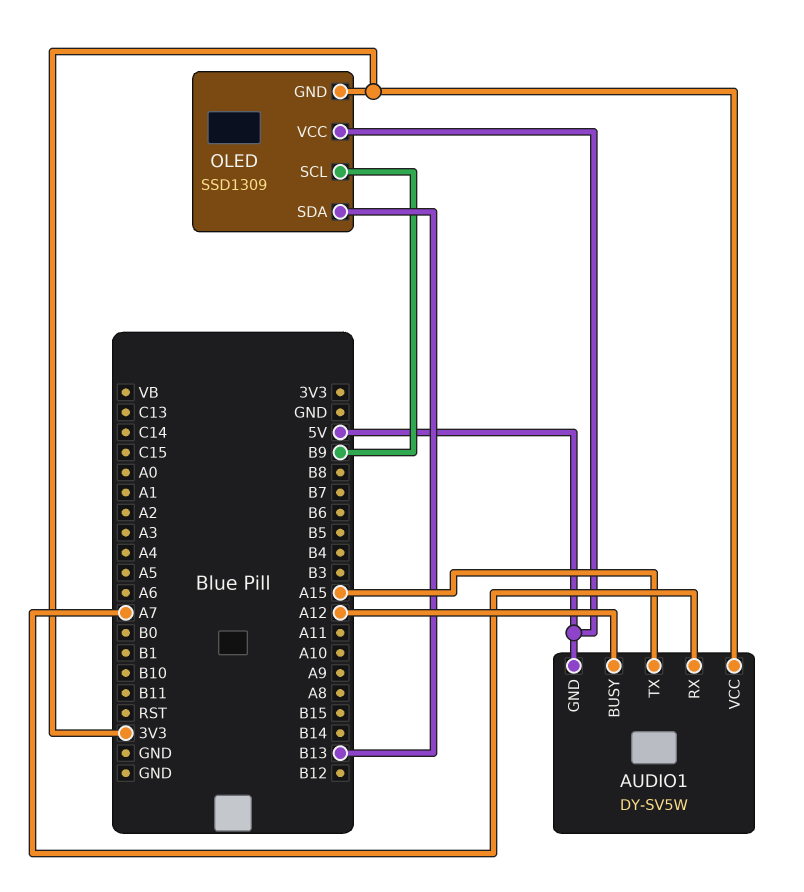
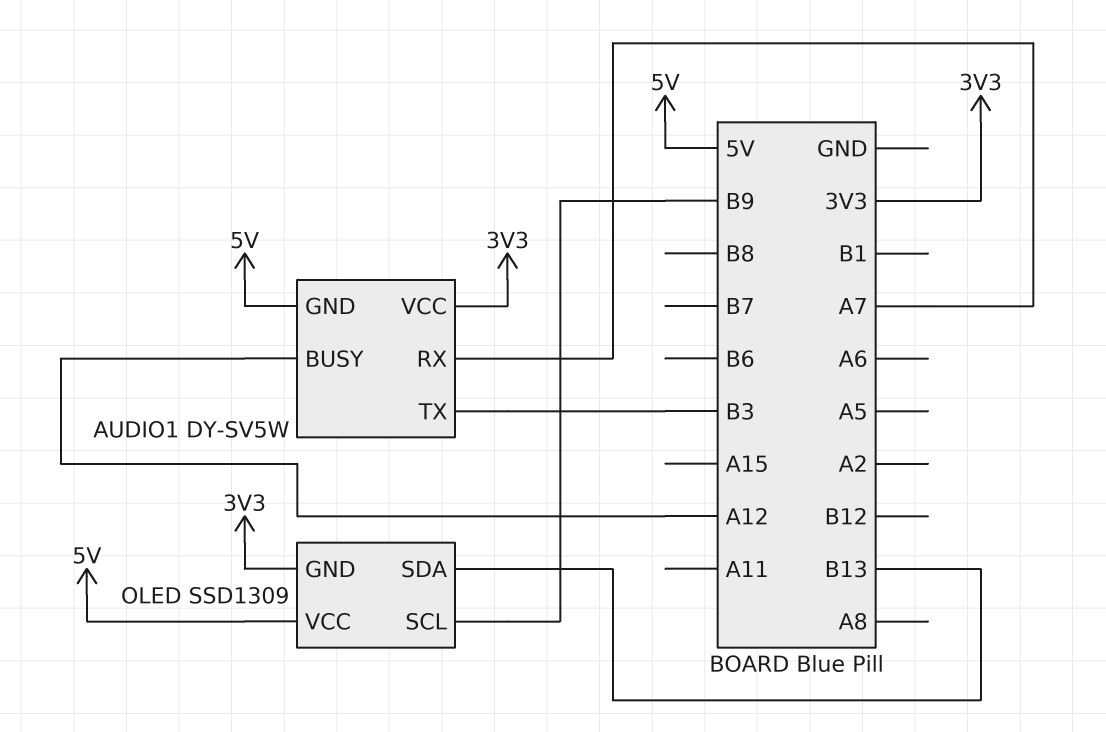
AUDIO1 pin TX: A15 -> B3

